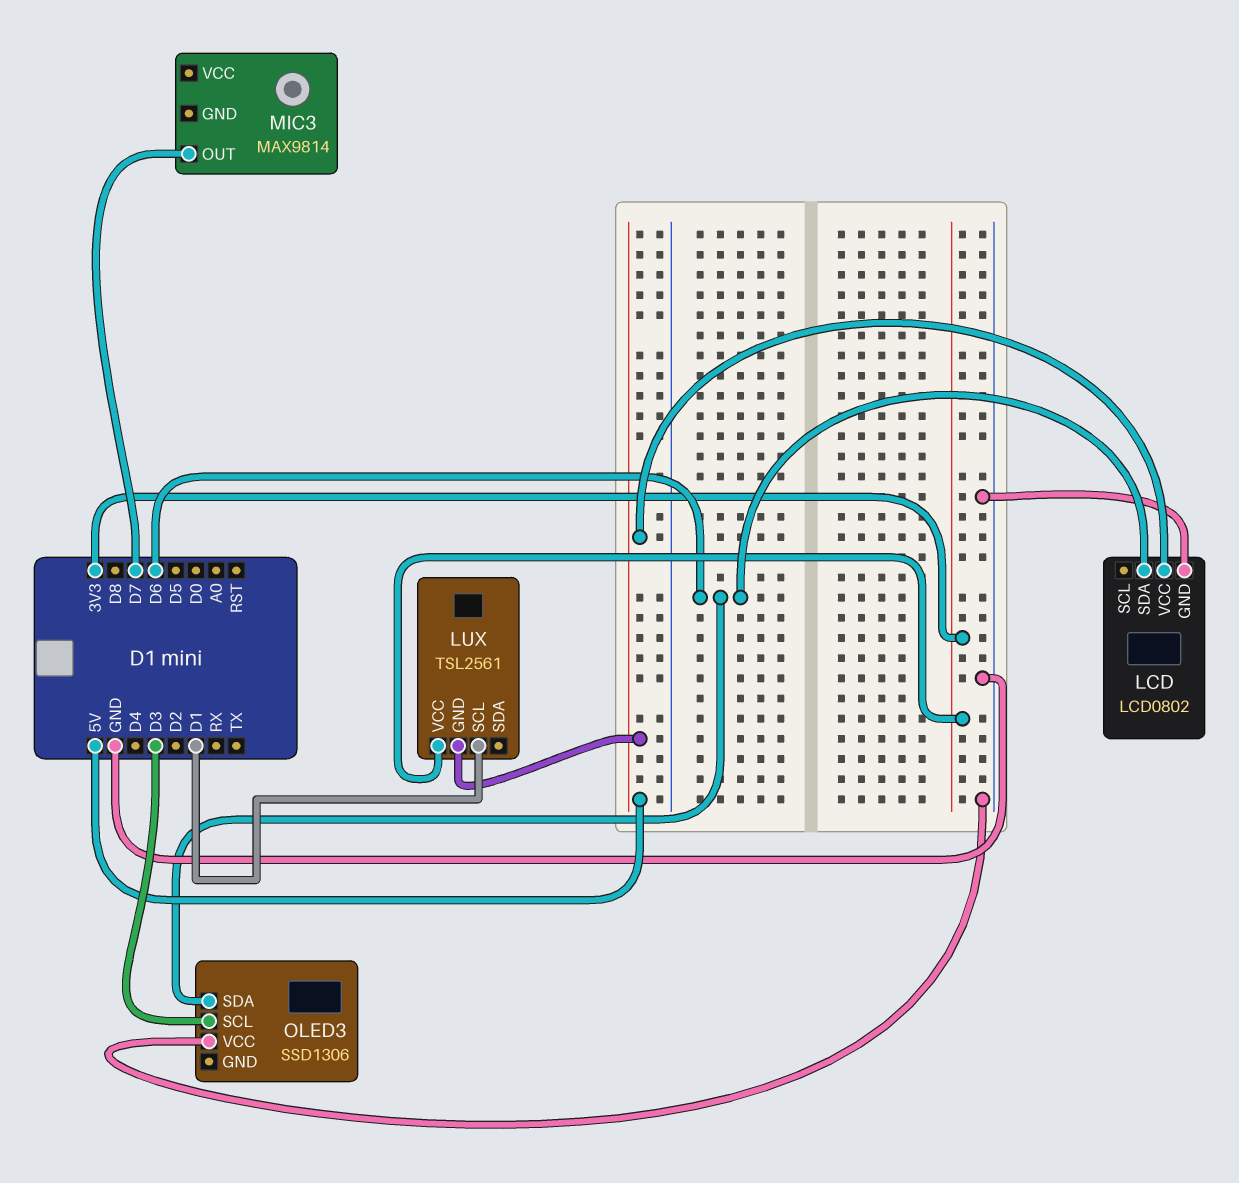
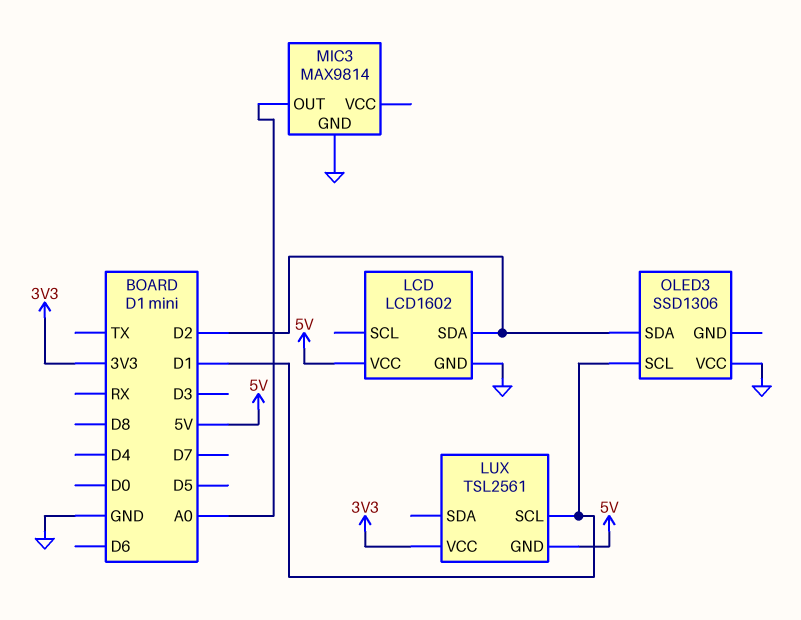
LCD: LCD0802 -> LCD1602
LCD pin SDA: D6 -> D2
MIC3 pin GND: none -> GND
MIC3 pin OUT: D7 -> A0
OLED3 pin SCL: D3 -> D1
OLED3 pin SDA: D6 -> D2

